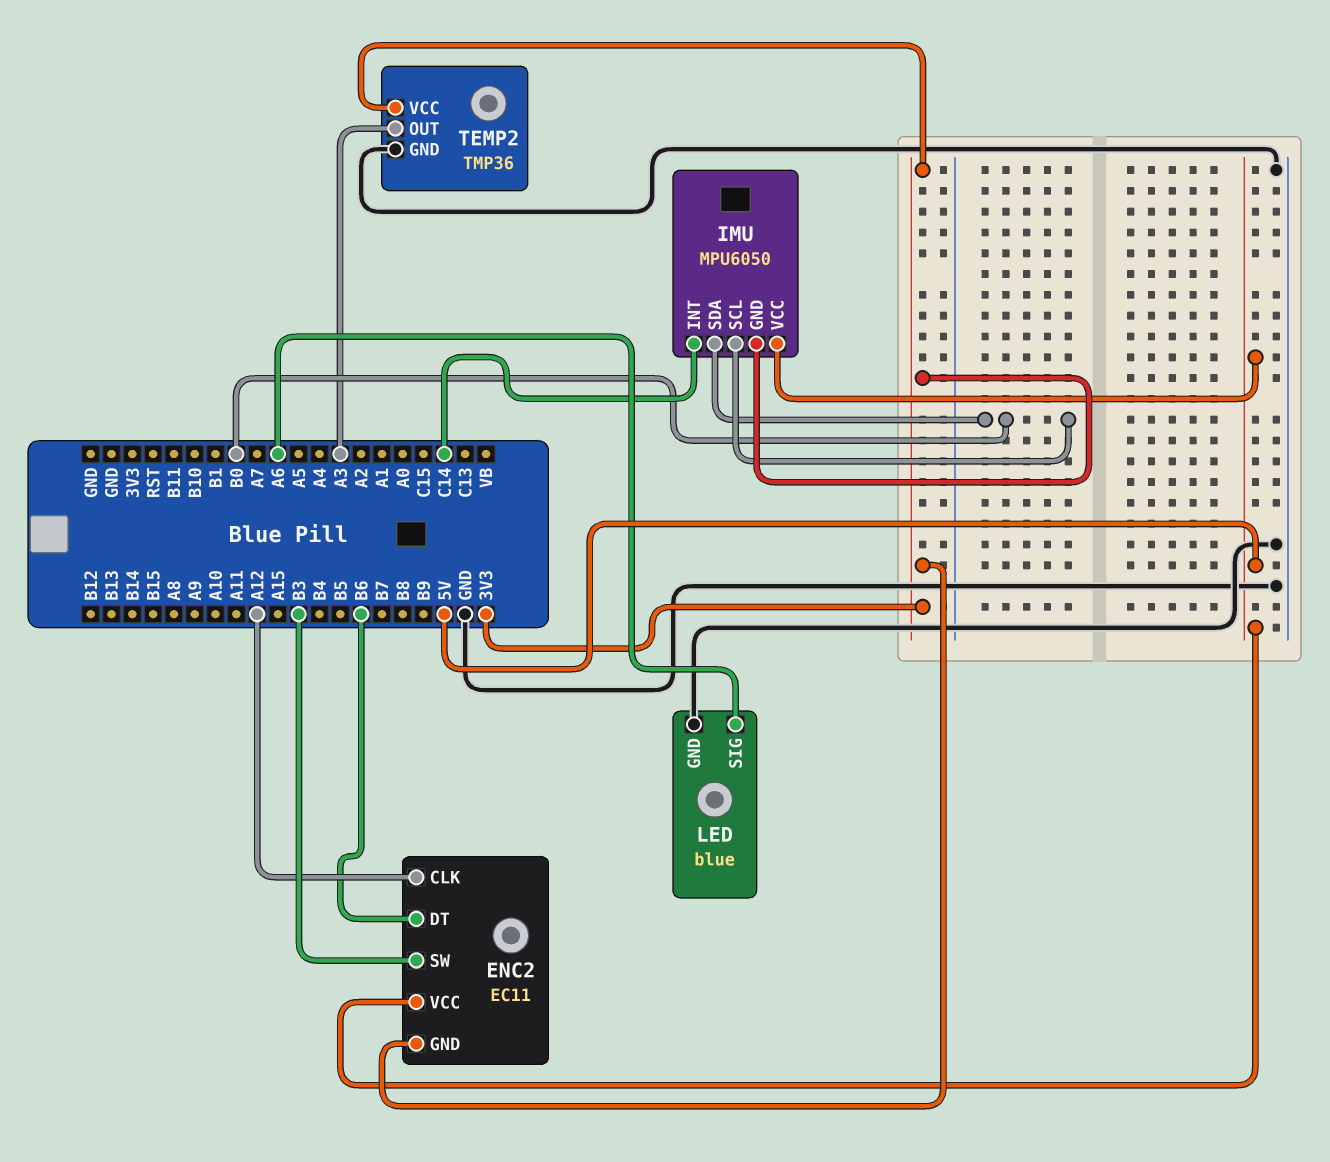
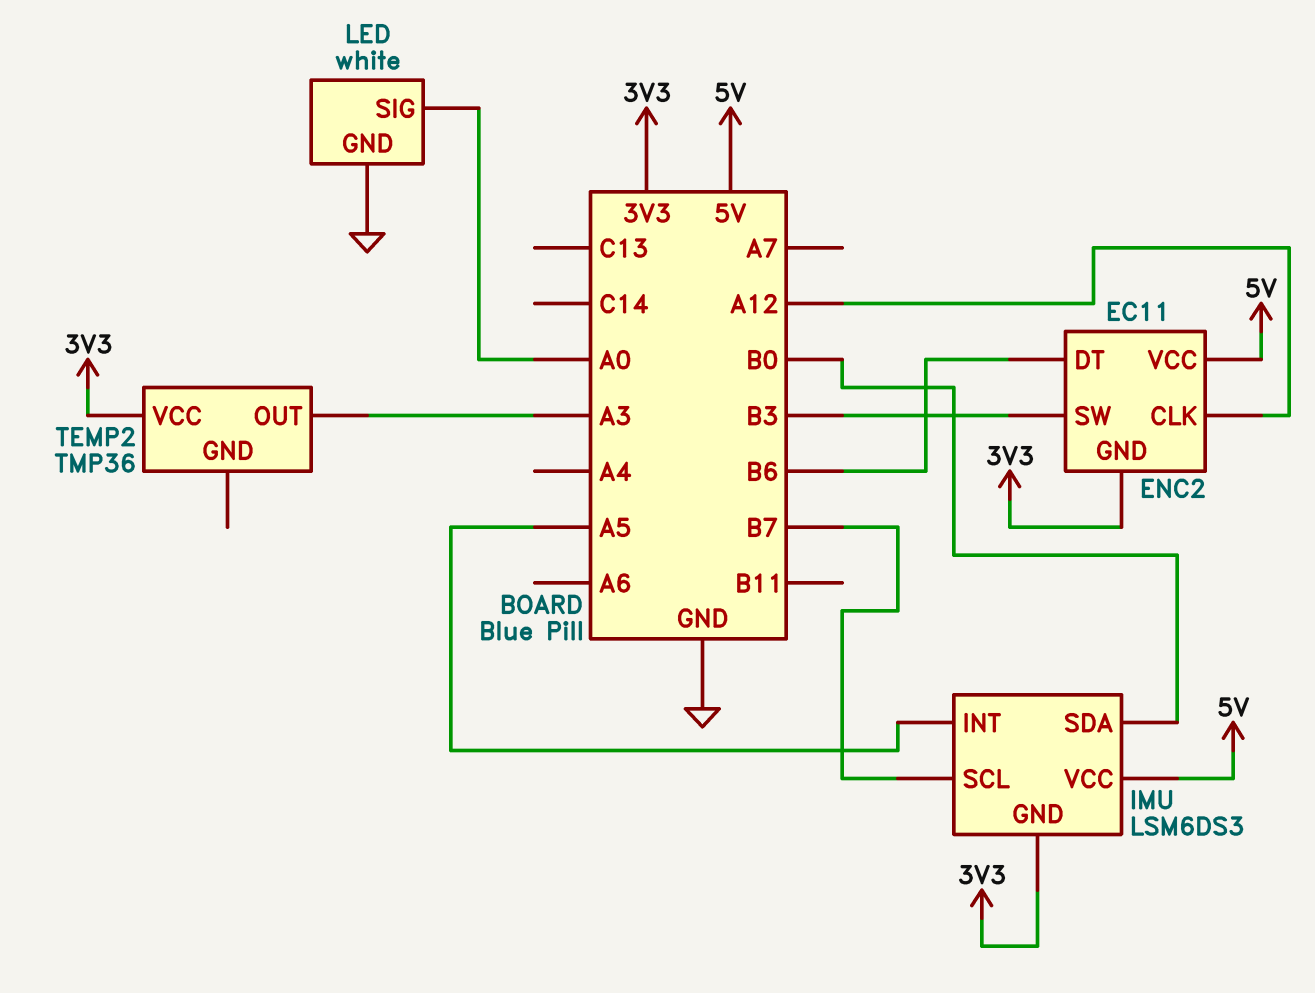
IMU: MPU6050 -> LSM6DS3
IMU pin INT: C14 -> A5
IMU pin SCL: B0 -> B7
LED: blue -> white
LED pin SIG: A6 -> A0
TEMP2 pin GND: GND -> none

